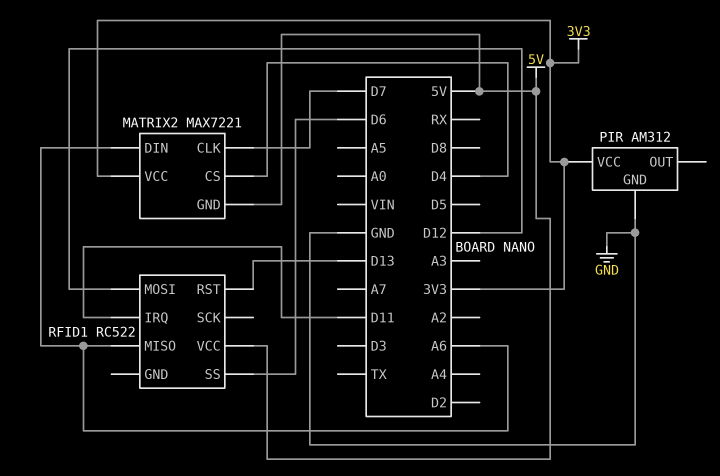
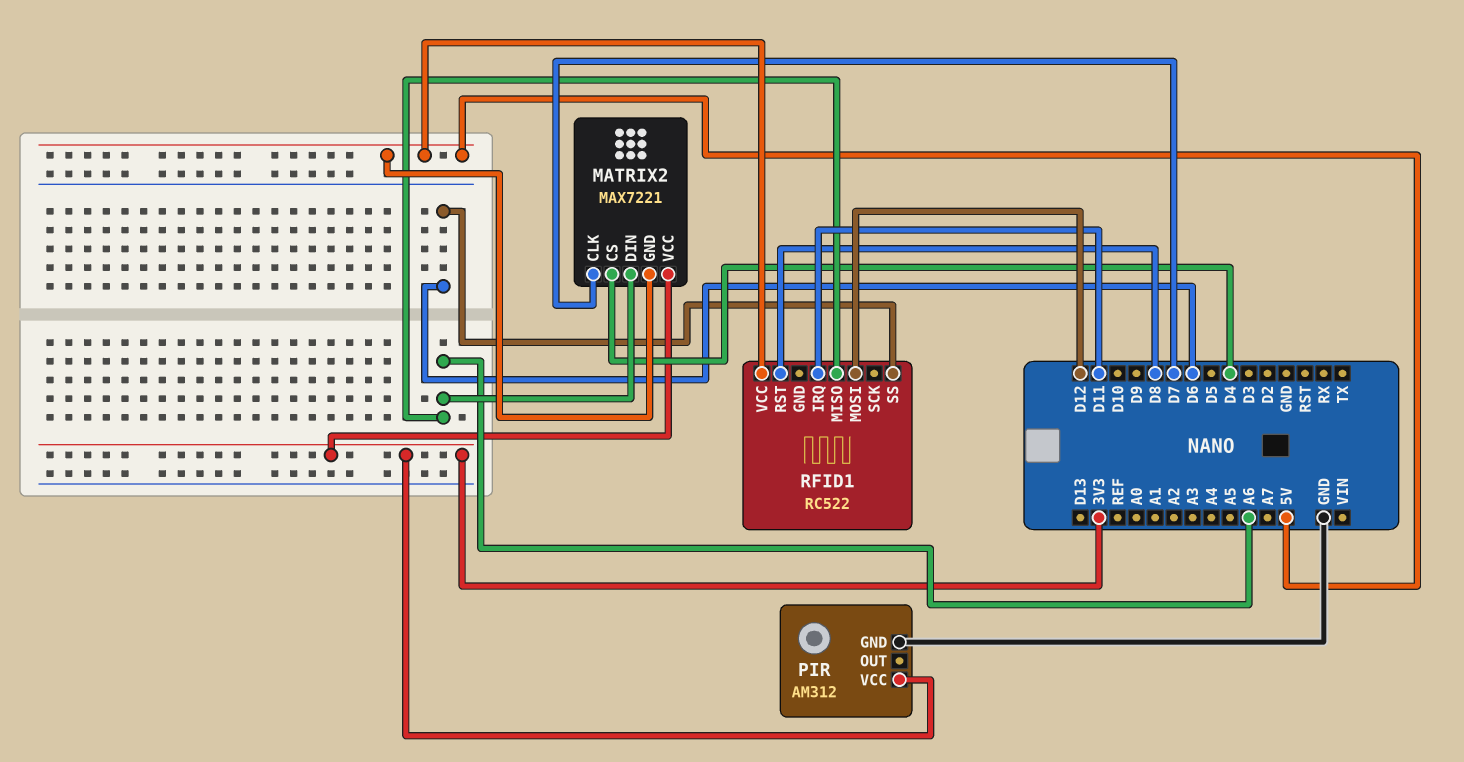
RFID1 pin RST: D13 -> D8

